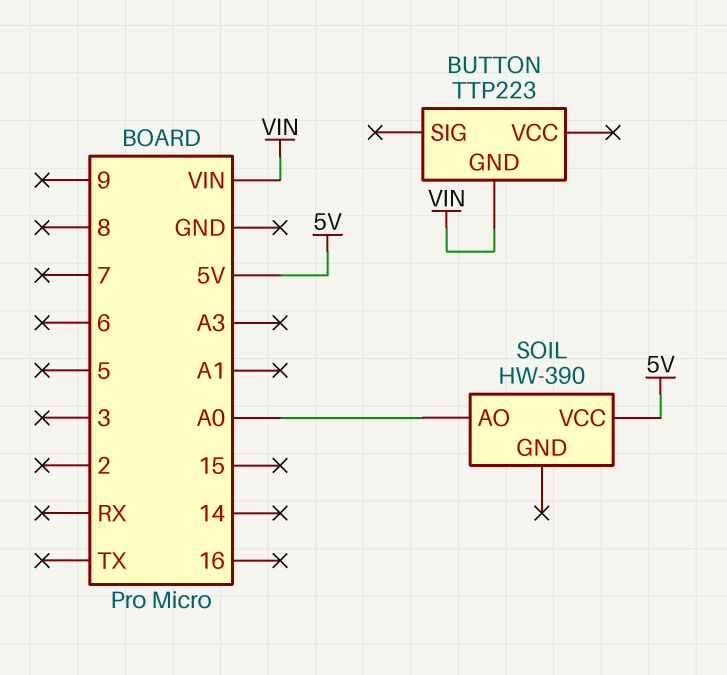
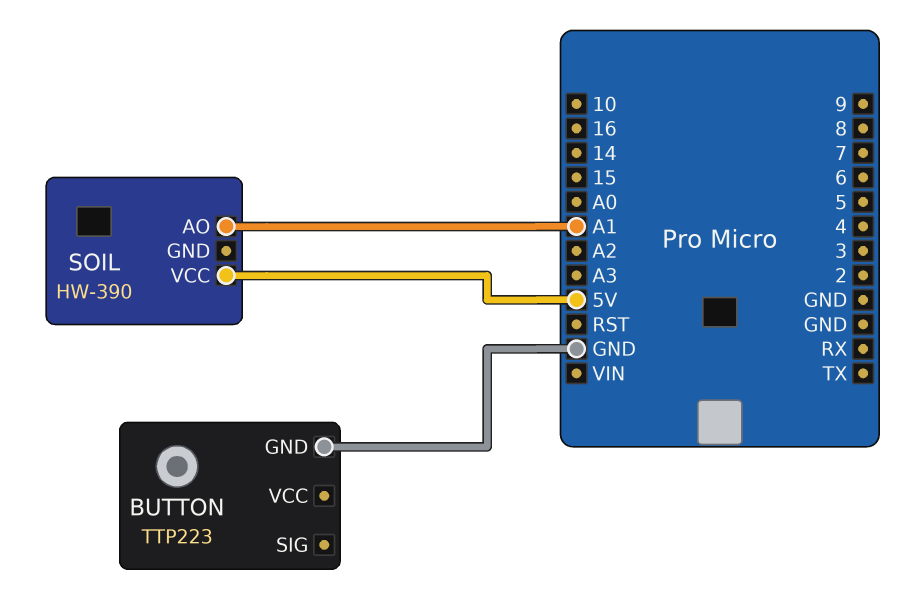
BUTTON pin GND: VIN -> GND
SOIL pin AO: A0 -> A1

